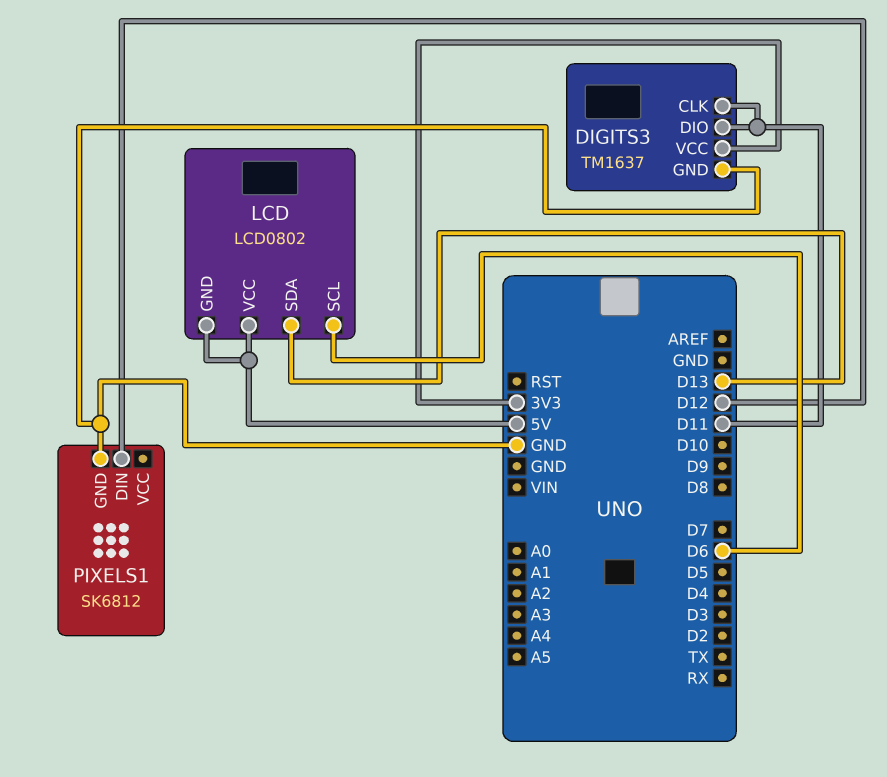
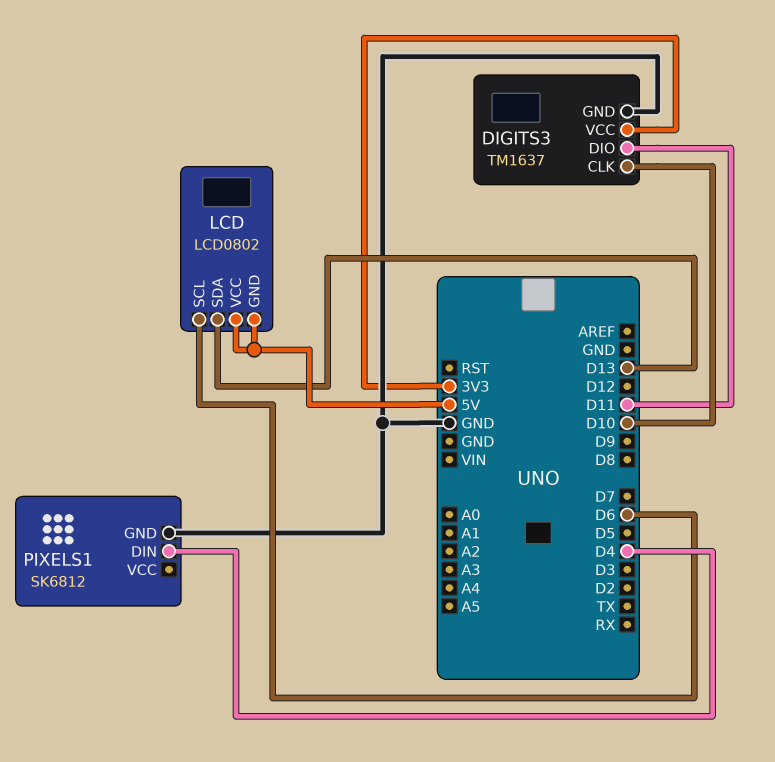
DIGITS3 pin CLK: D11 -> D10
PIXELS1 pin DIN: D12 -> D4

